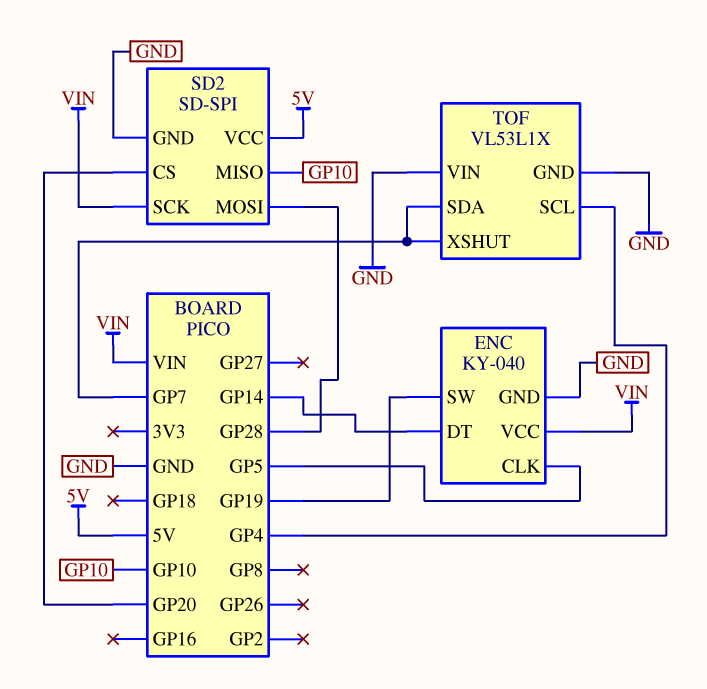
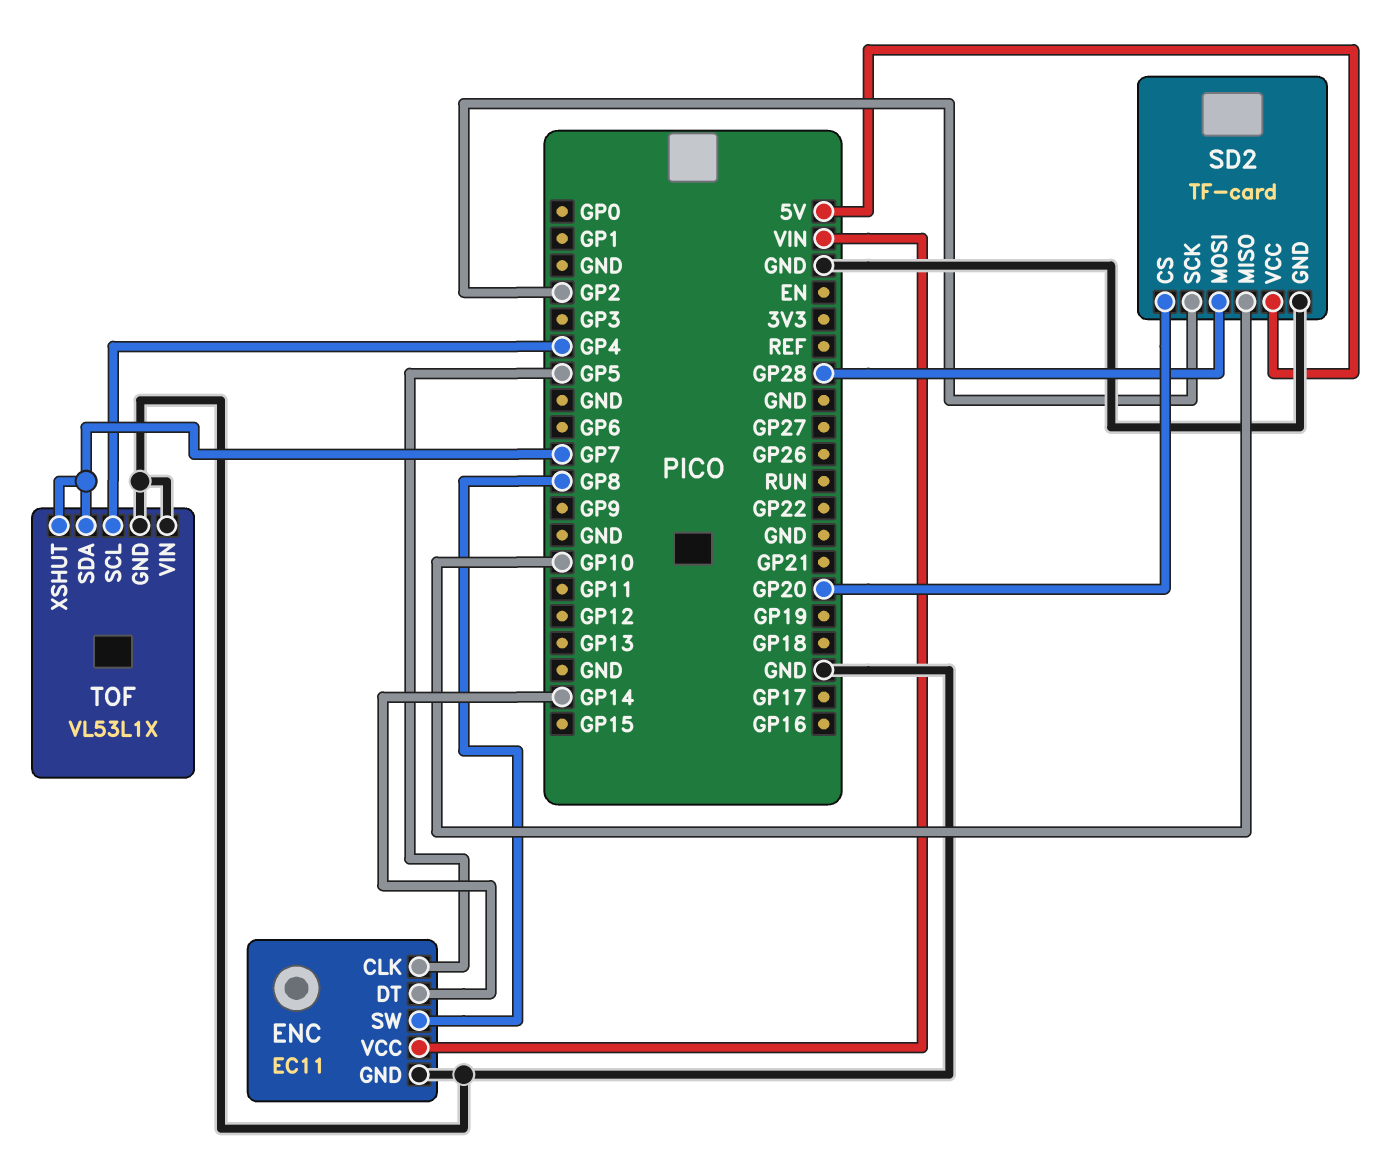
ENC: KY-040 -> EC11
ENC pin SW: GP19 -> GP8
SD2: SD-SPI -> TF-card
SD2 pin SCK: VIN -> GP2

